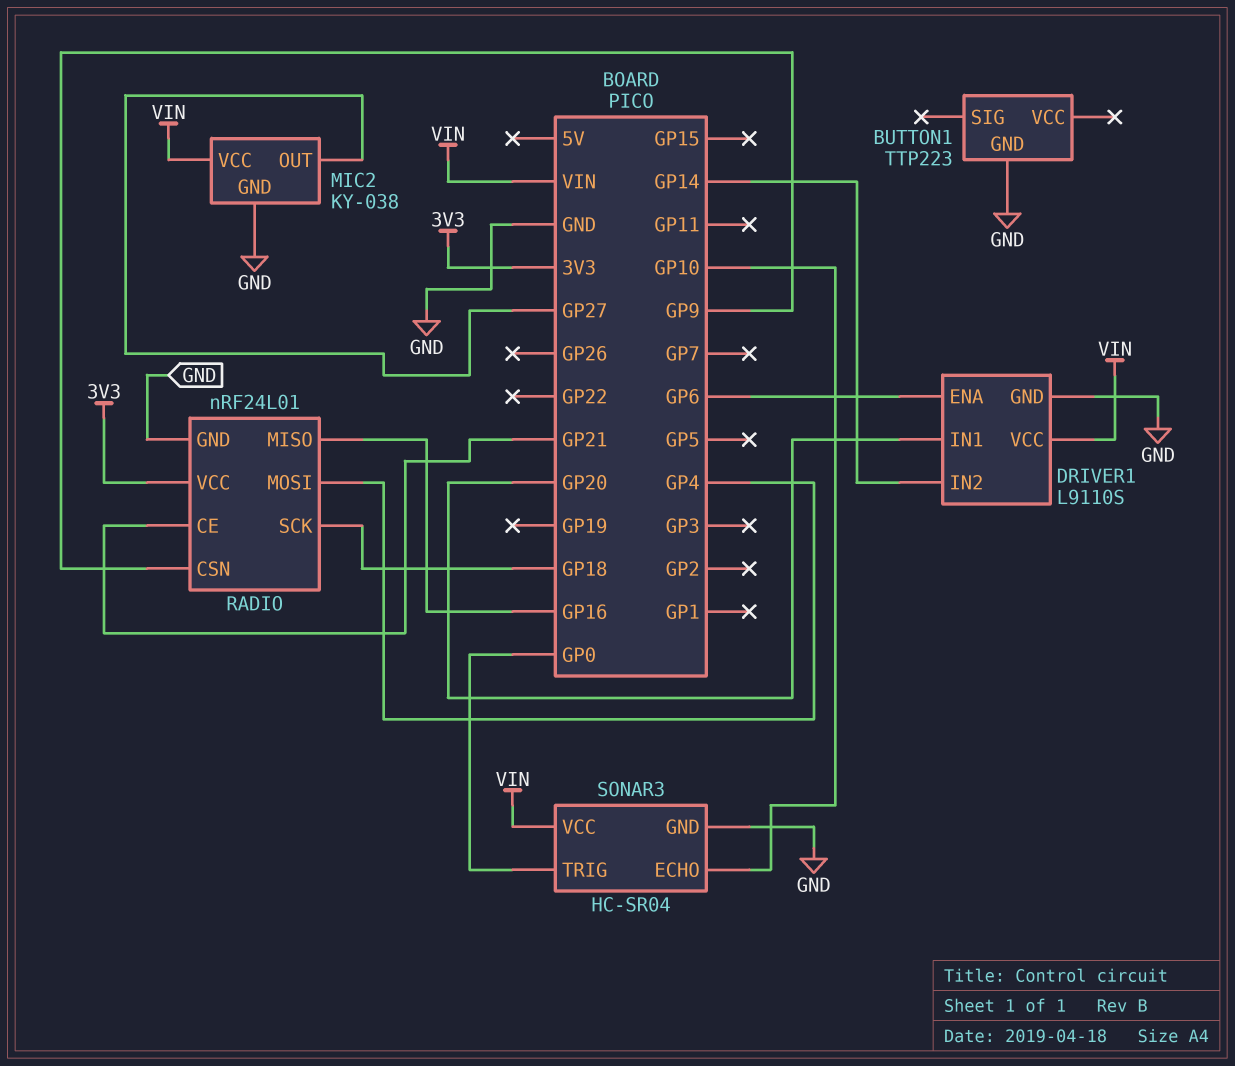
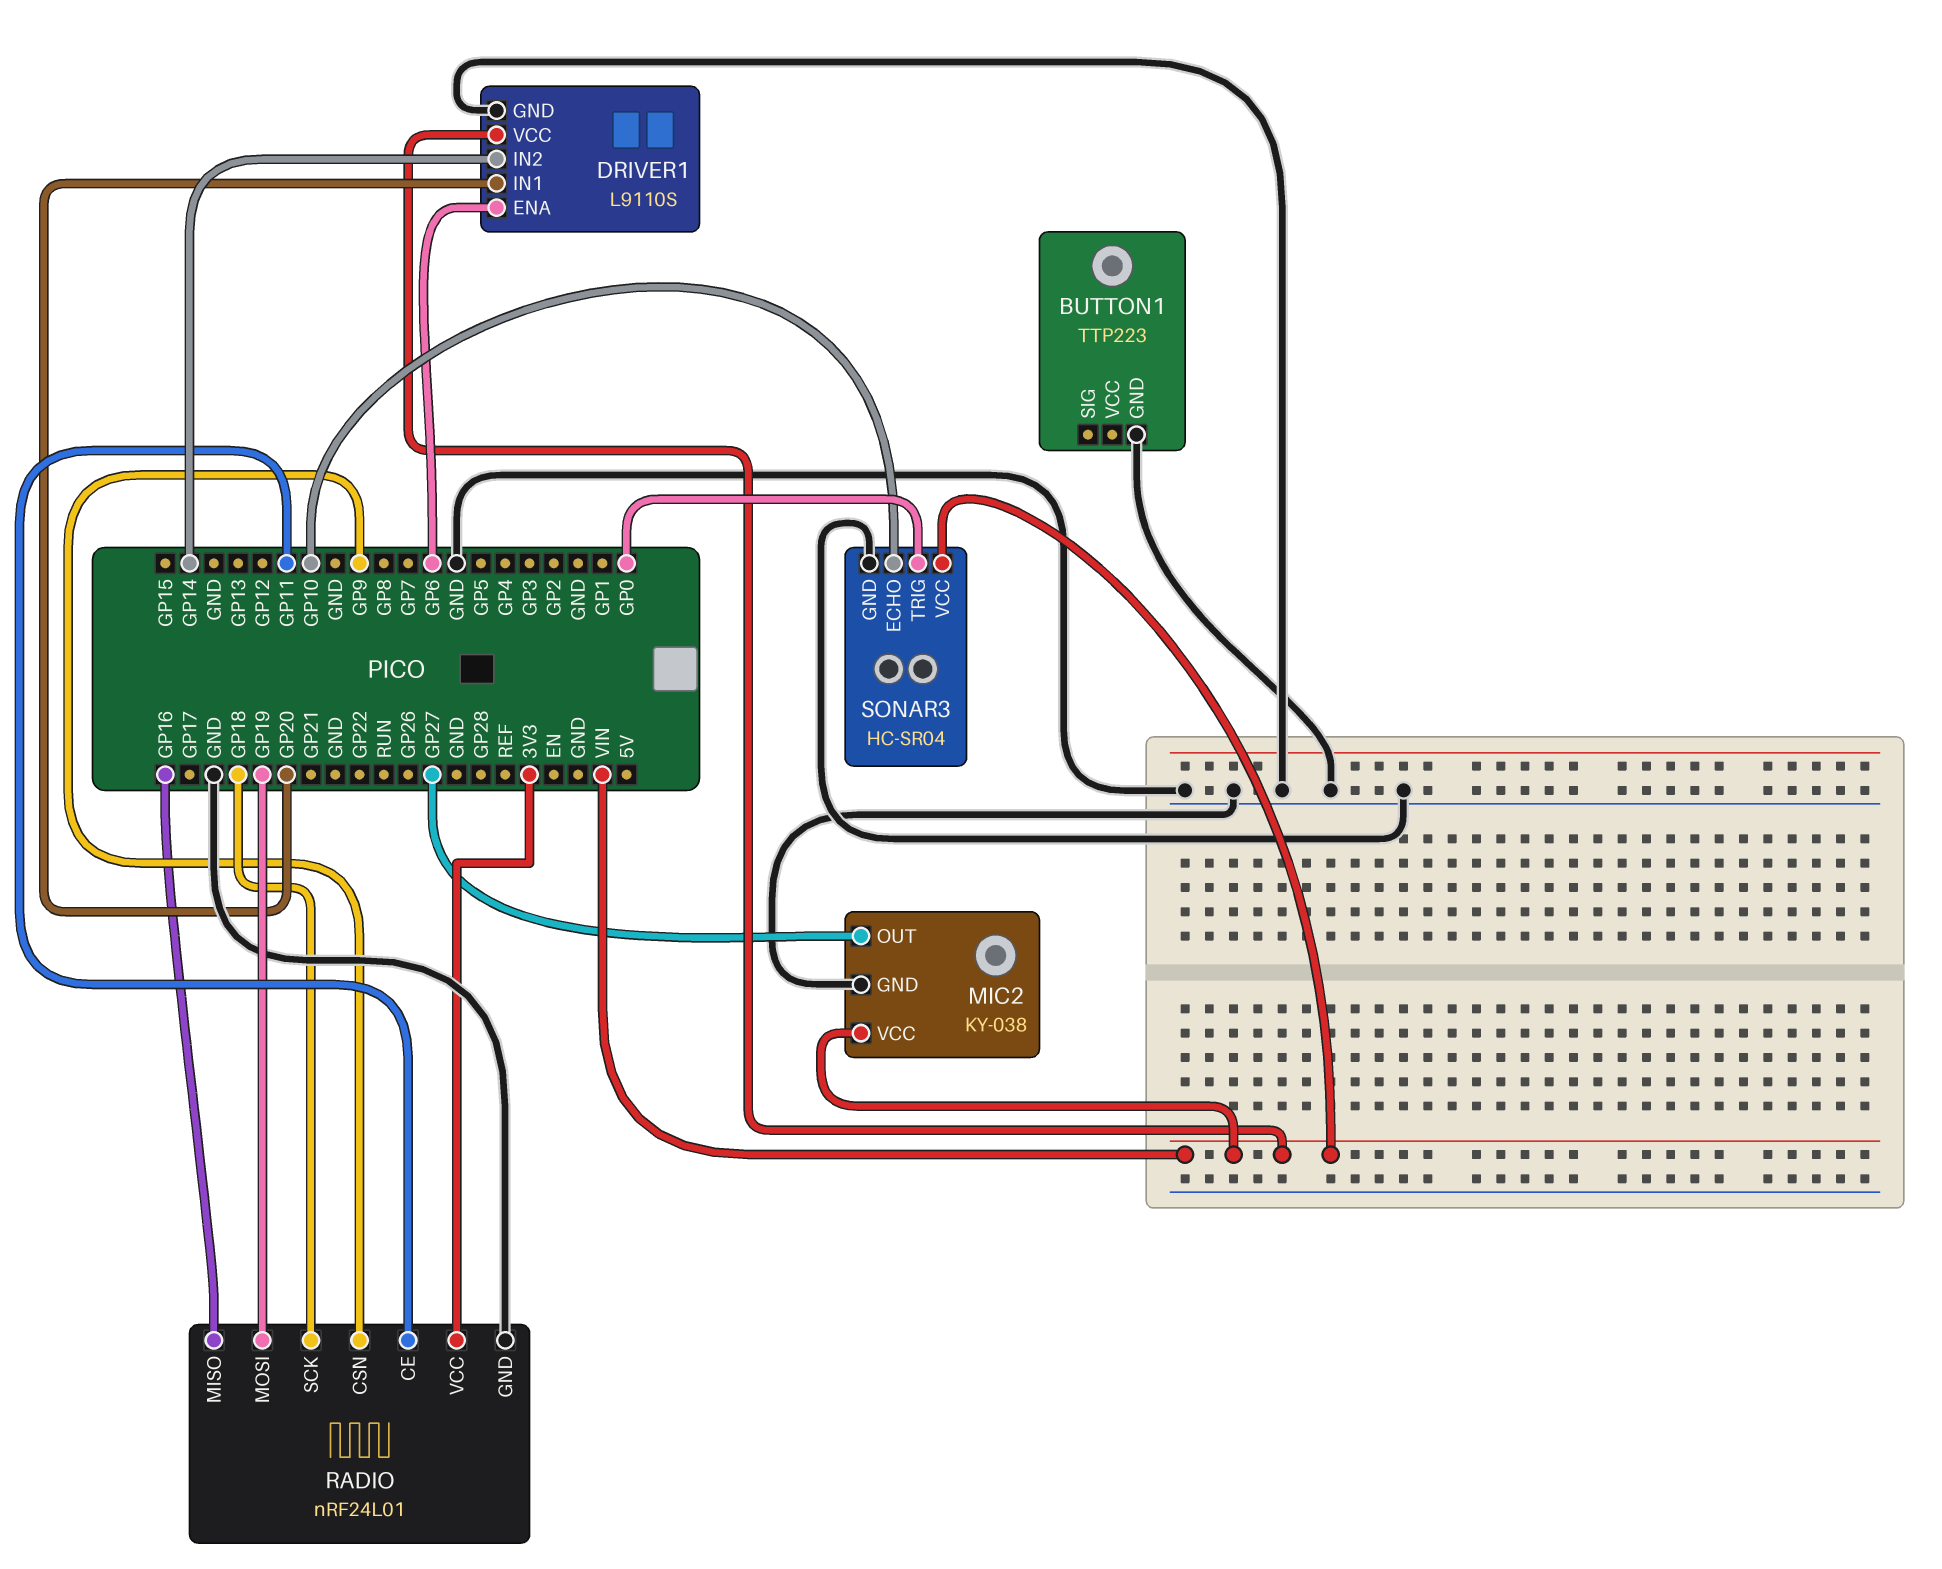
RADIO pin CE: GP21 -> GP11
RADIO pin MOSI: GP4 -> GP19

